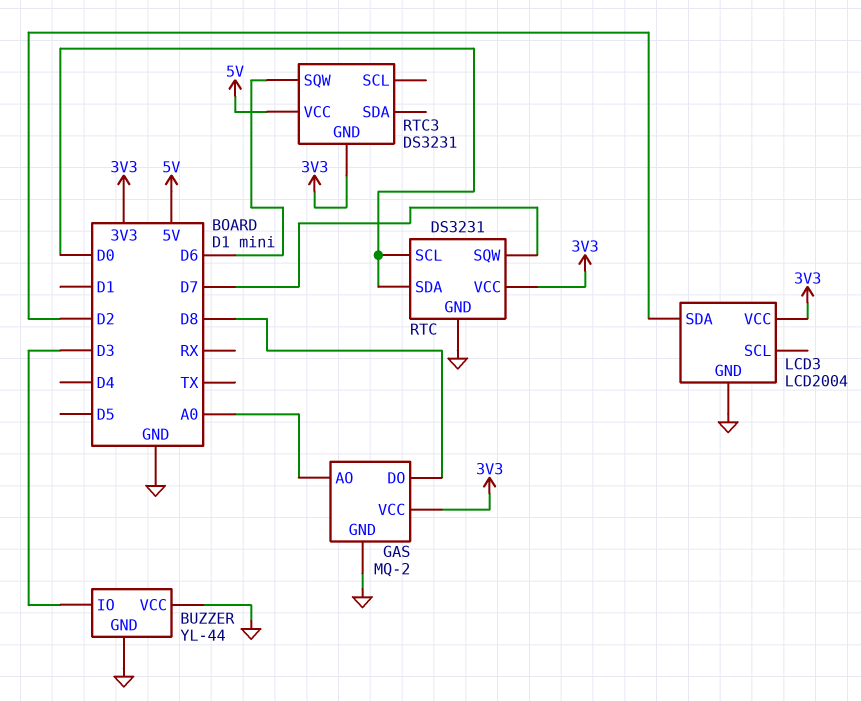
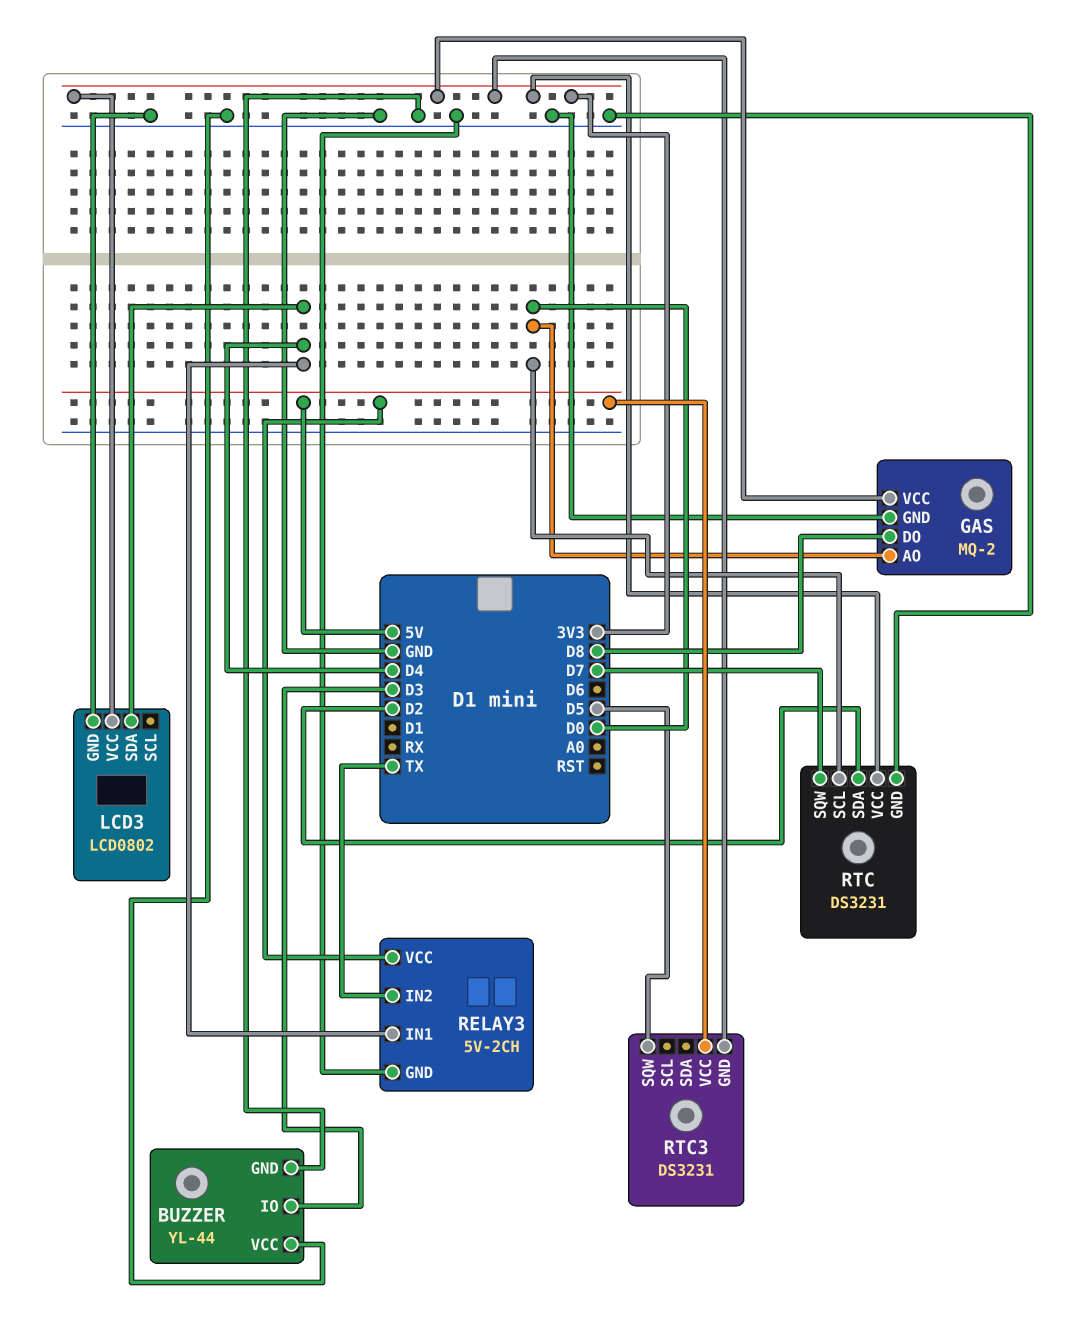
GAS pin AO: A0 -> D0
LCD3: LCD2004 -> LCD0802
LCD3 pin SDA: D2 -> D4
RELAY3: none -> 5V-2CH
RELAY3 pin GND: none -> GND
RELAY3 pin IN1: none -> D4
RELAY3 pin IN2: none -> TX
RELAY3 pin VCC: none -> 5V
RTC pin SDA: D0 -> D2
RTC3 pin SQW: D6 -> D5

